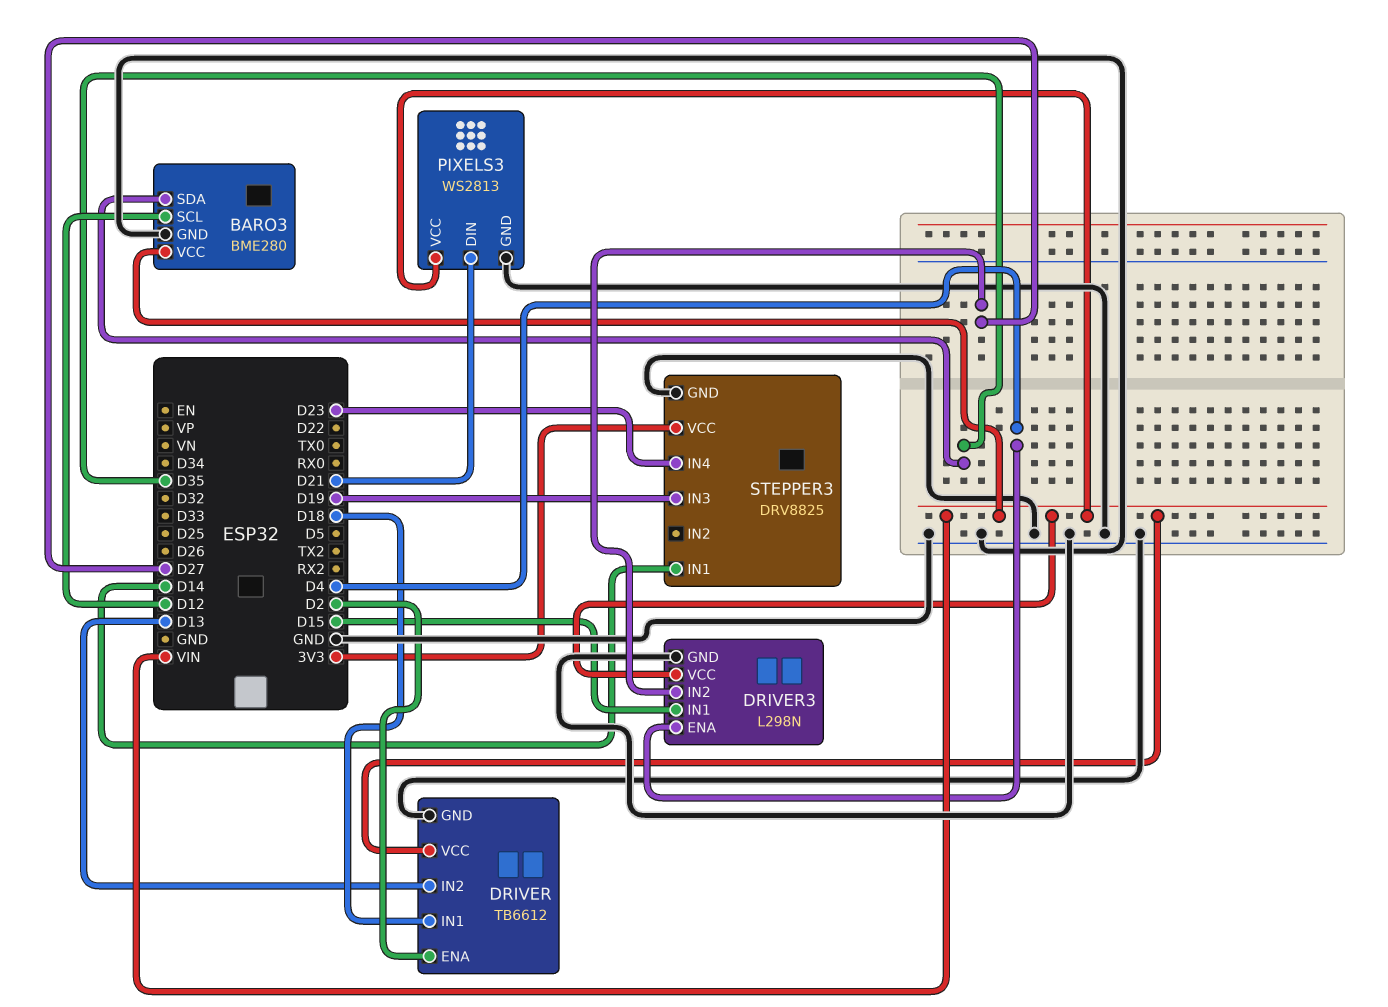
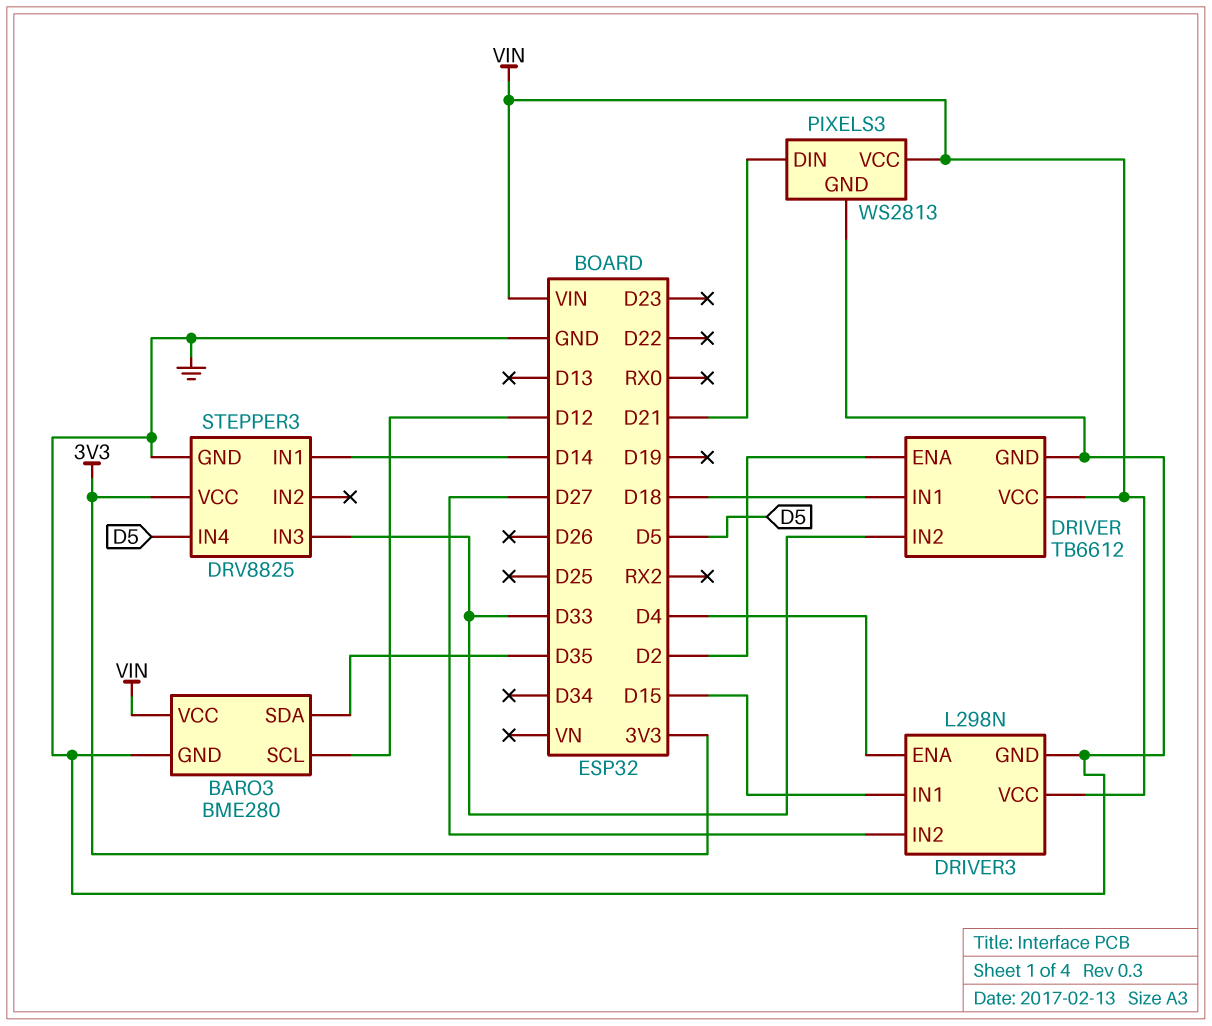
DRIVER pin IN2: D13 -> D33
STEPPER3 pin IN3: D19 -> D33
STEPPER3 pin IN4: D23 -> D5

